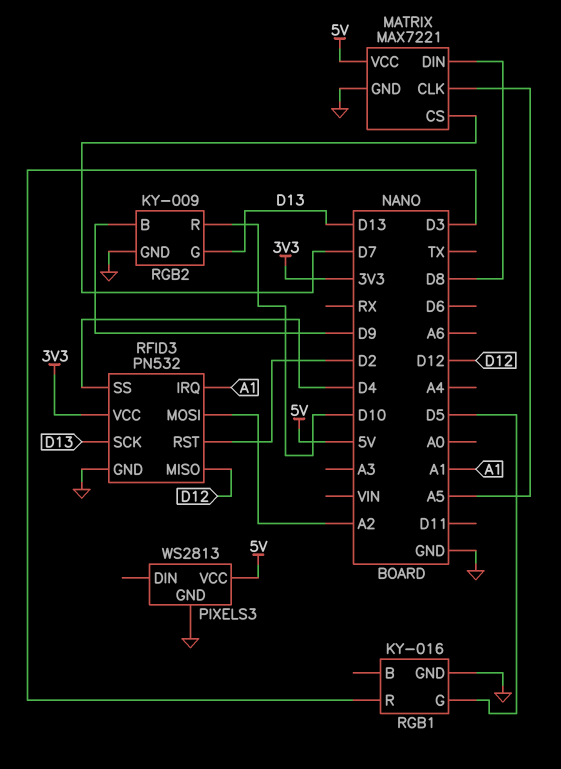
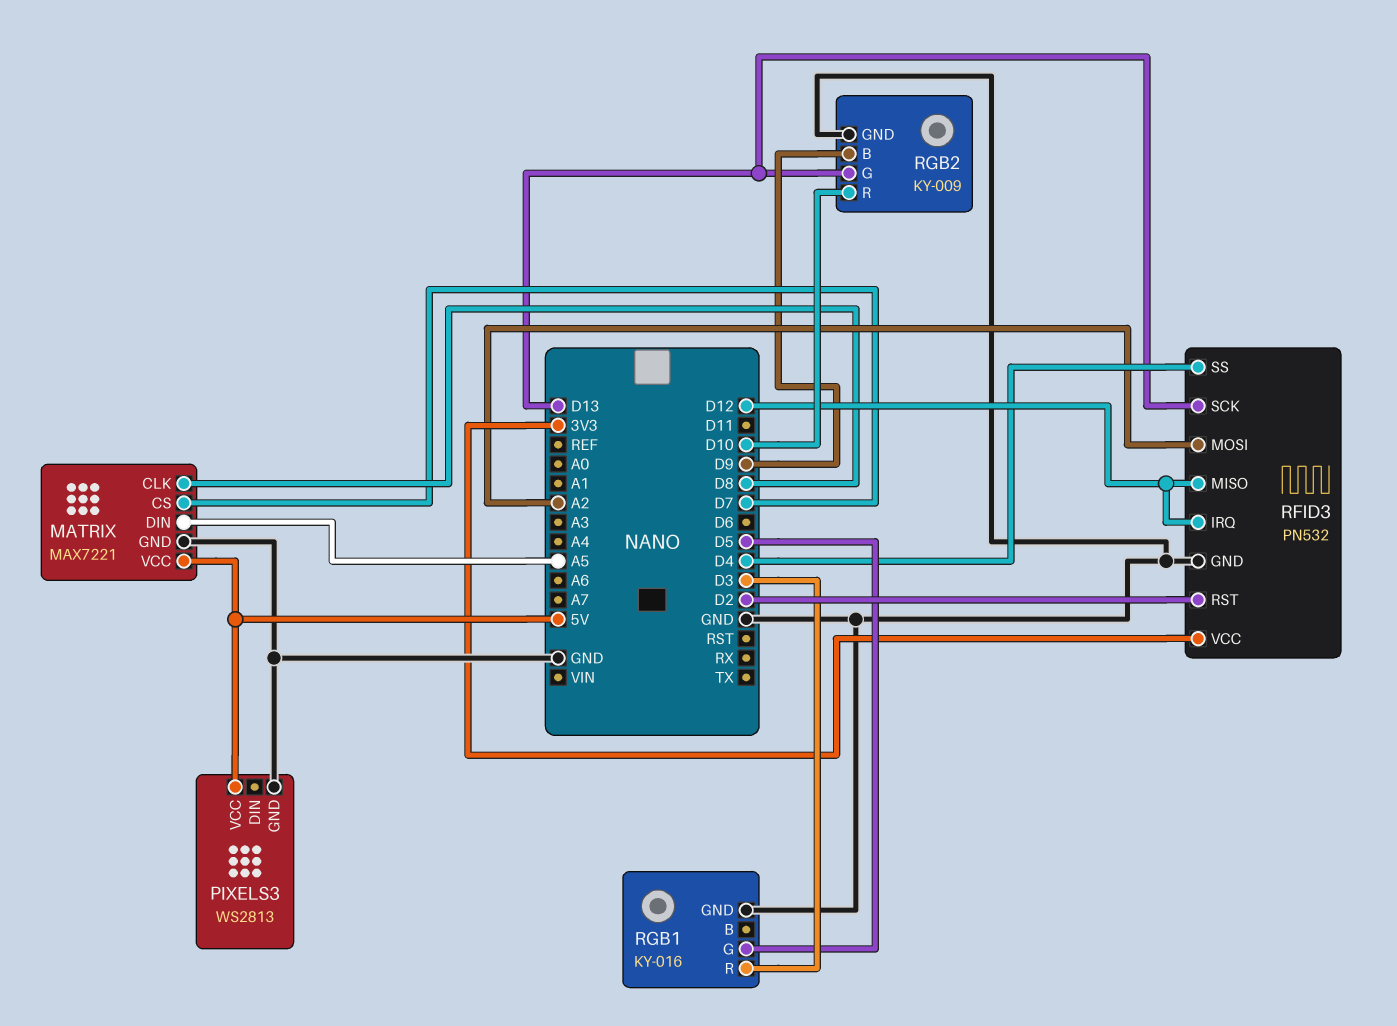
MATRIX pin CLK: A5 -> D8
MATRIX pin DIN: D8 -> A5
RFID3 pin IRQ: A1 -> D12

